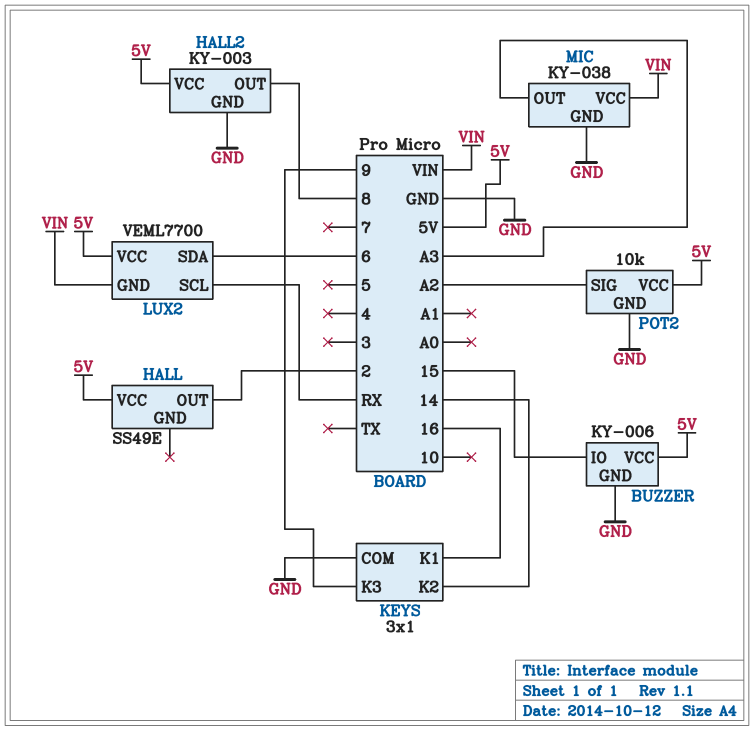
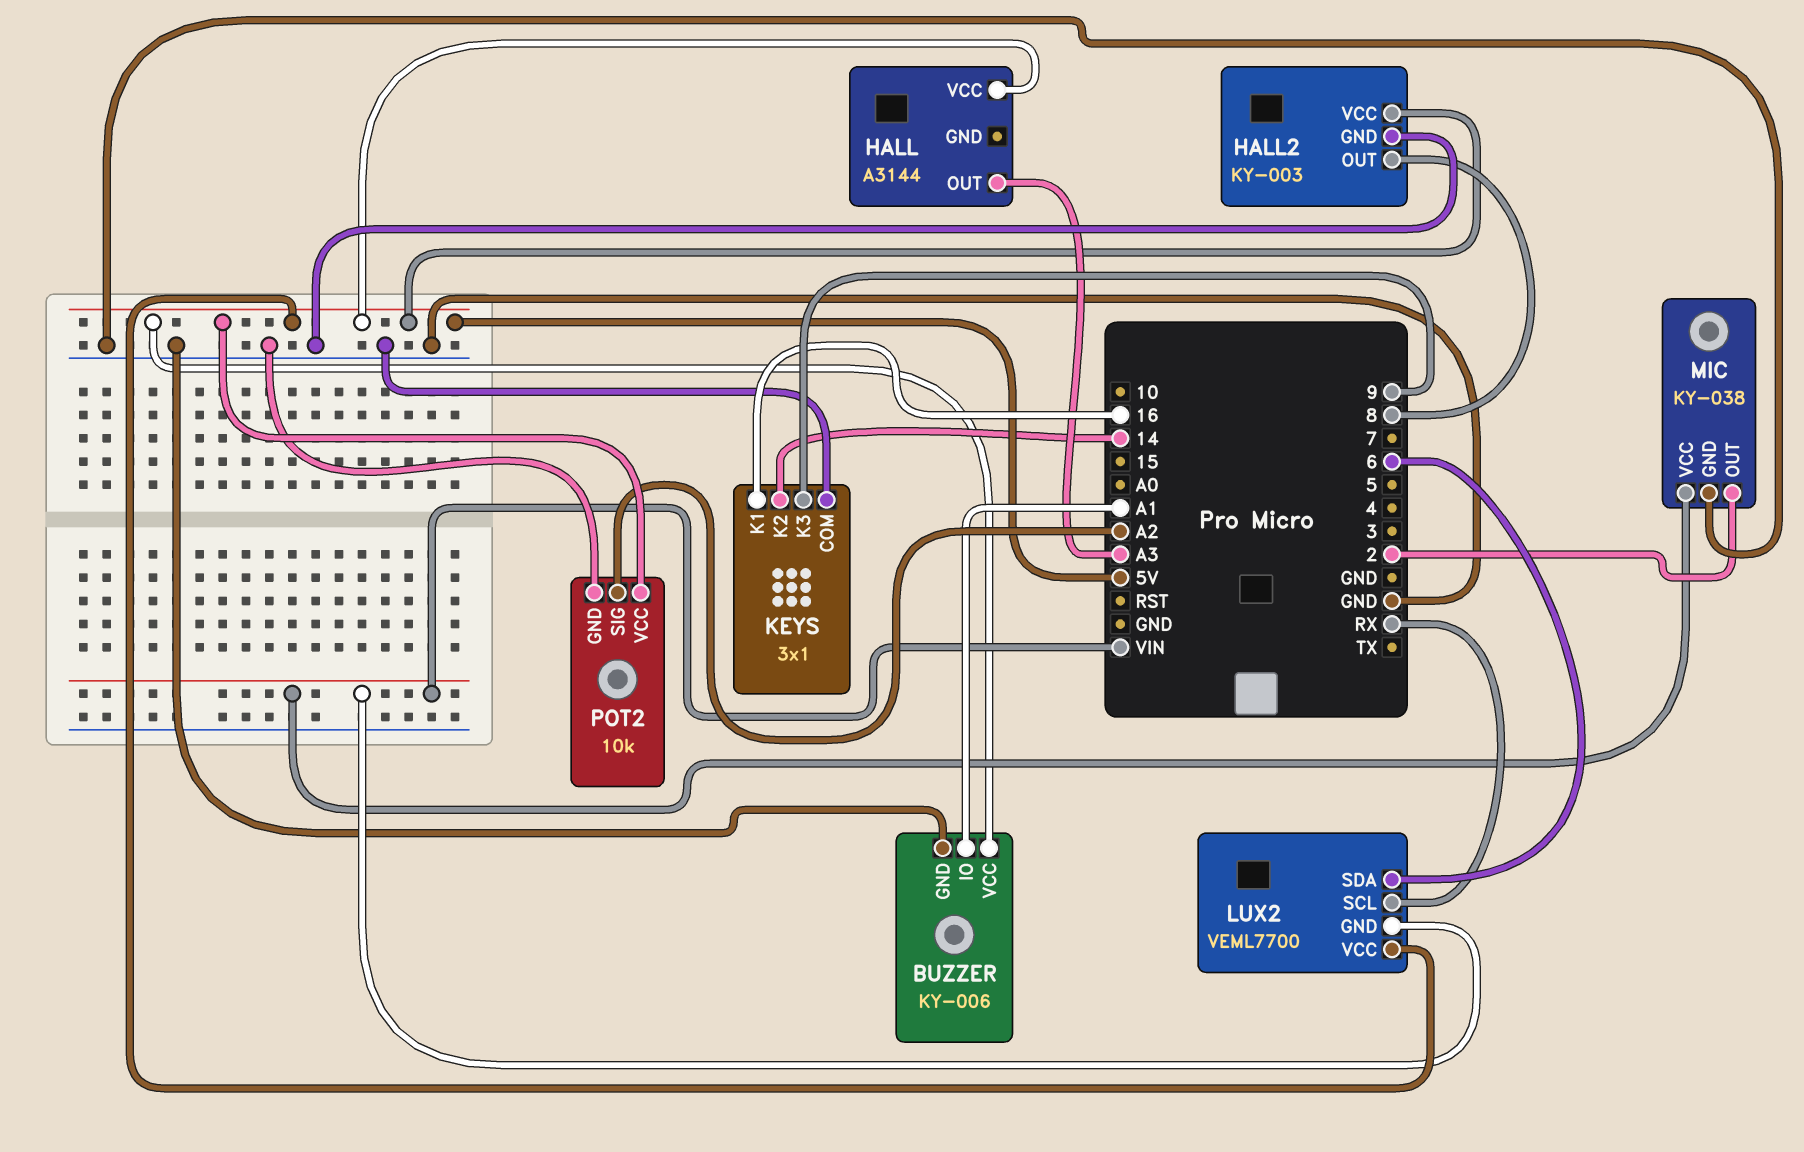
BUZZER pin IO: 15 -> A1
HALL: SS49E -> A3144
HALL pin OUT: 2 -> A3
MIC pin OUT: A3 -> 2

